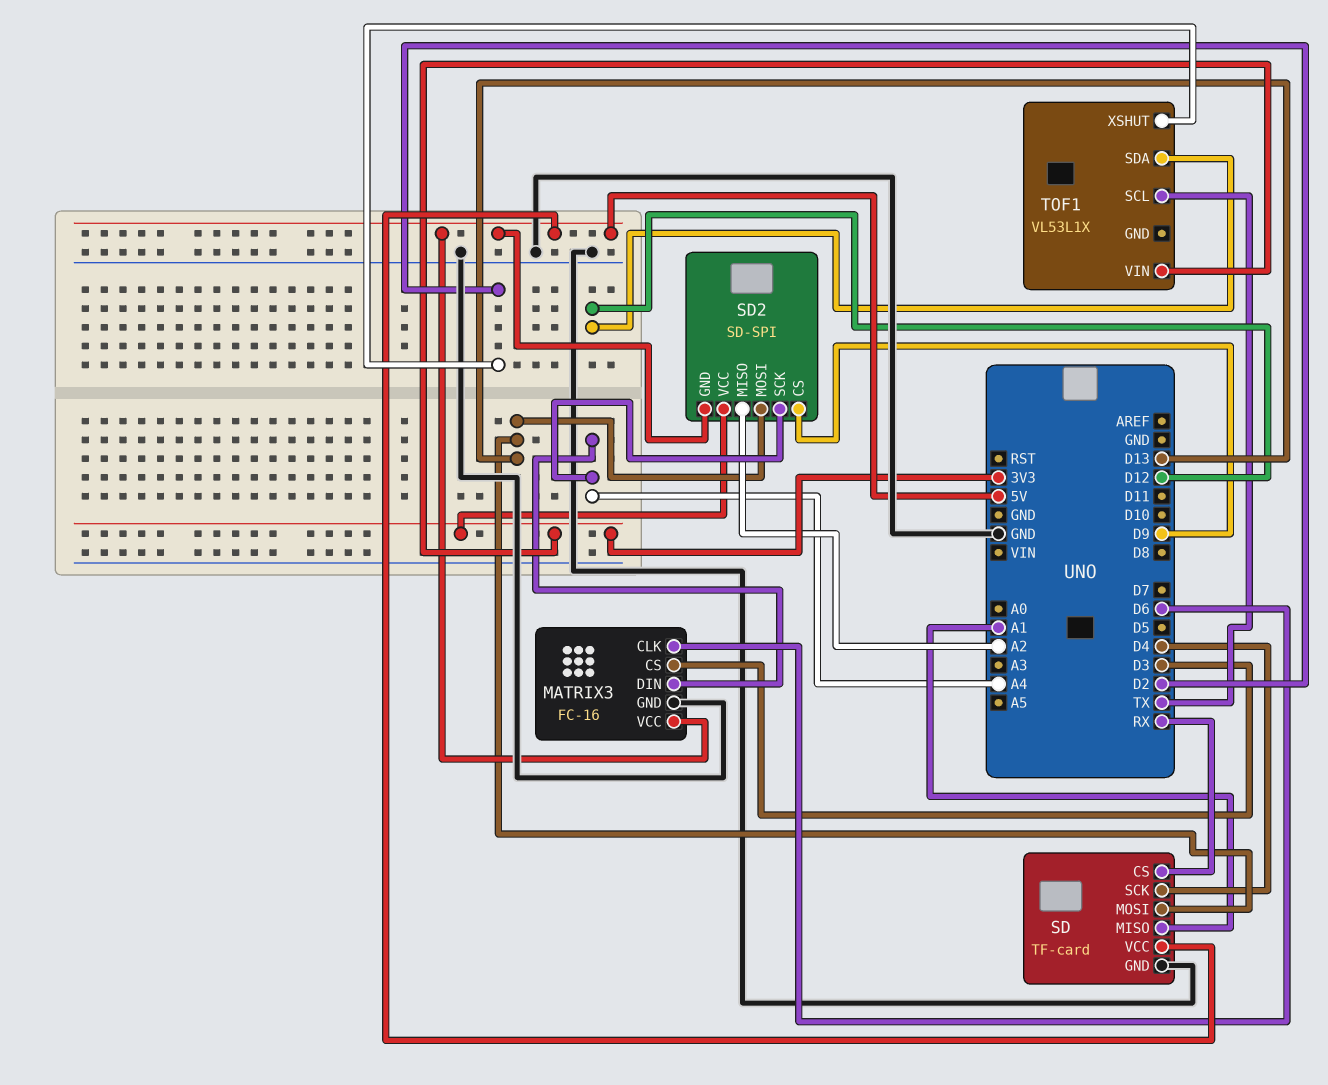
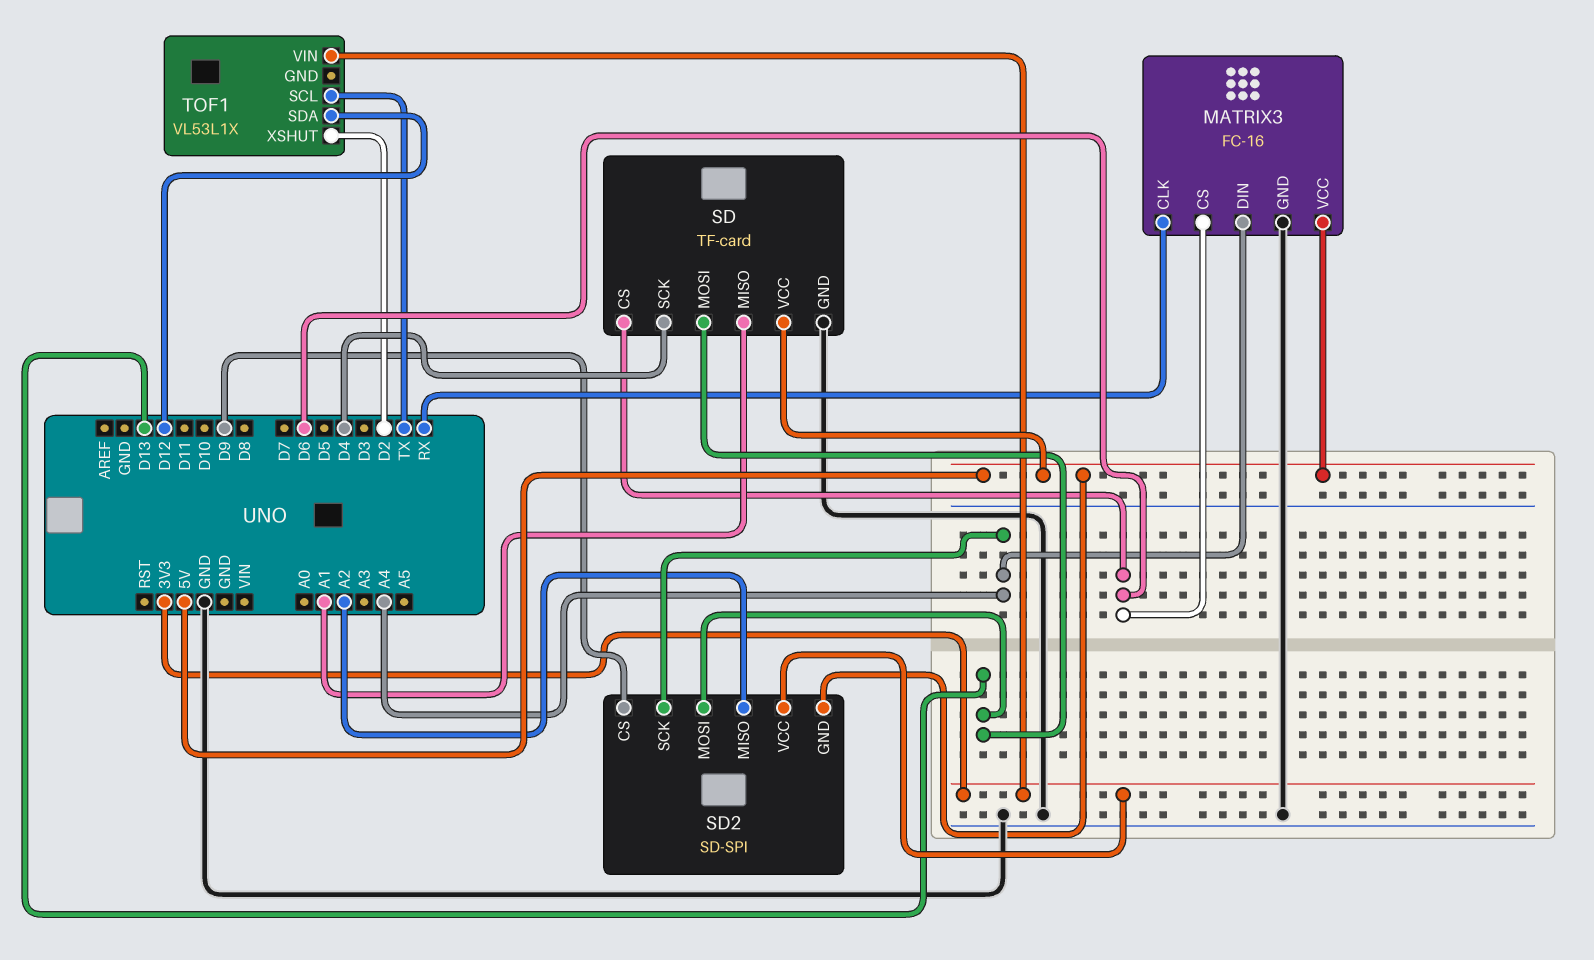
MATRIX3 pin CLK: D6 -> RX
MATRIX3 pin CS: D3 -> D6
SD pin CS: RX -> D6

